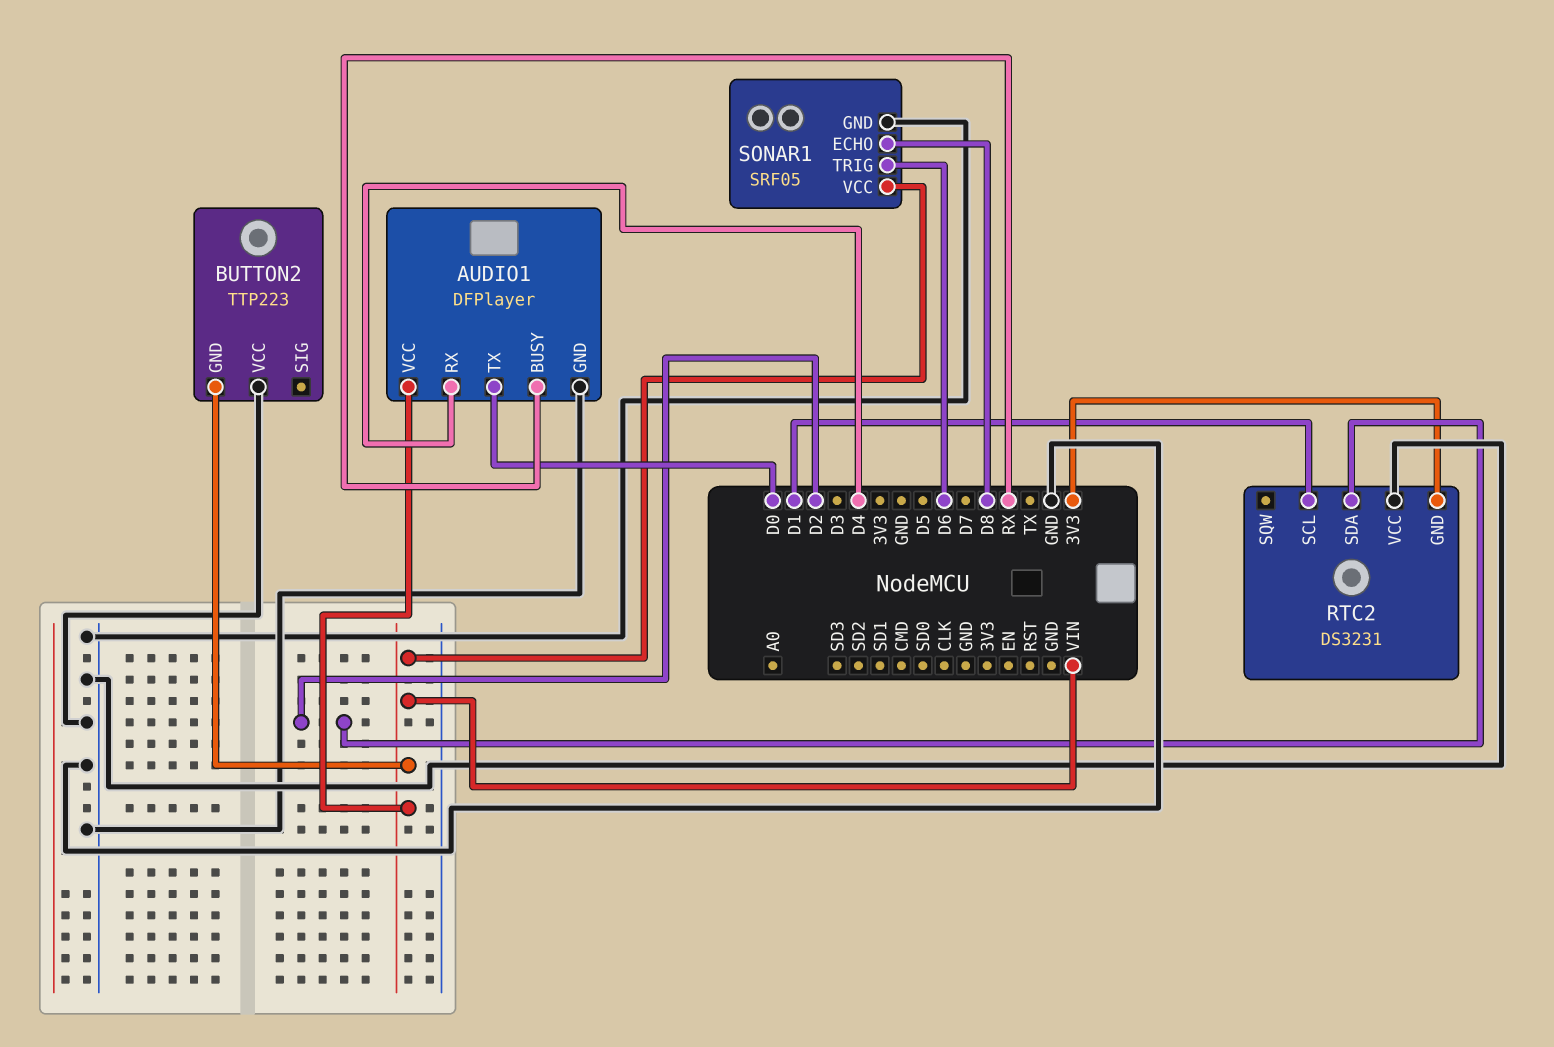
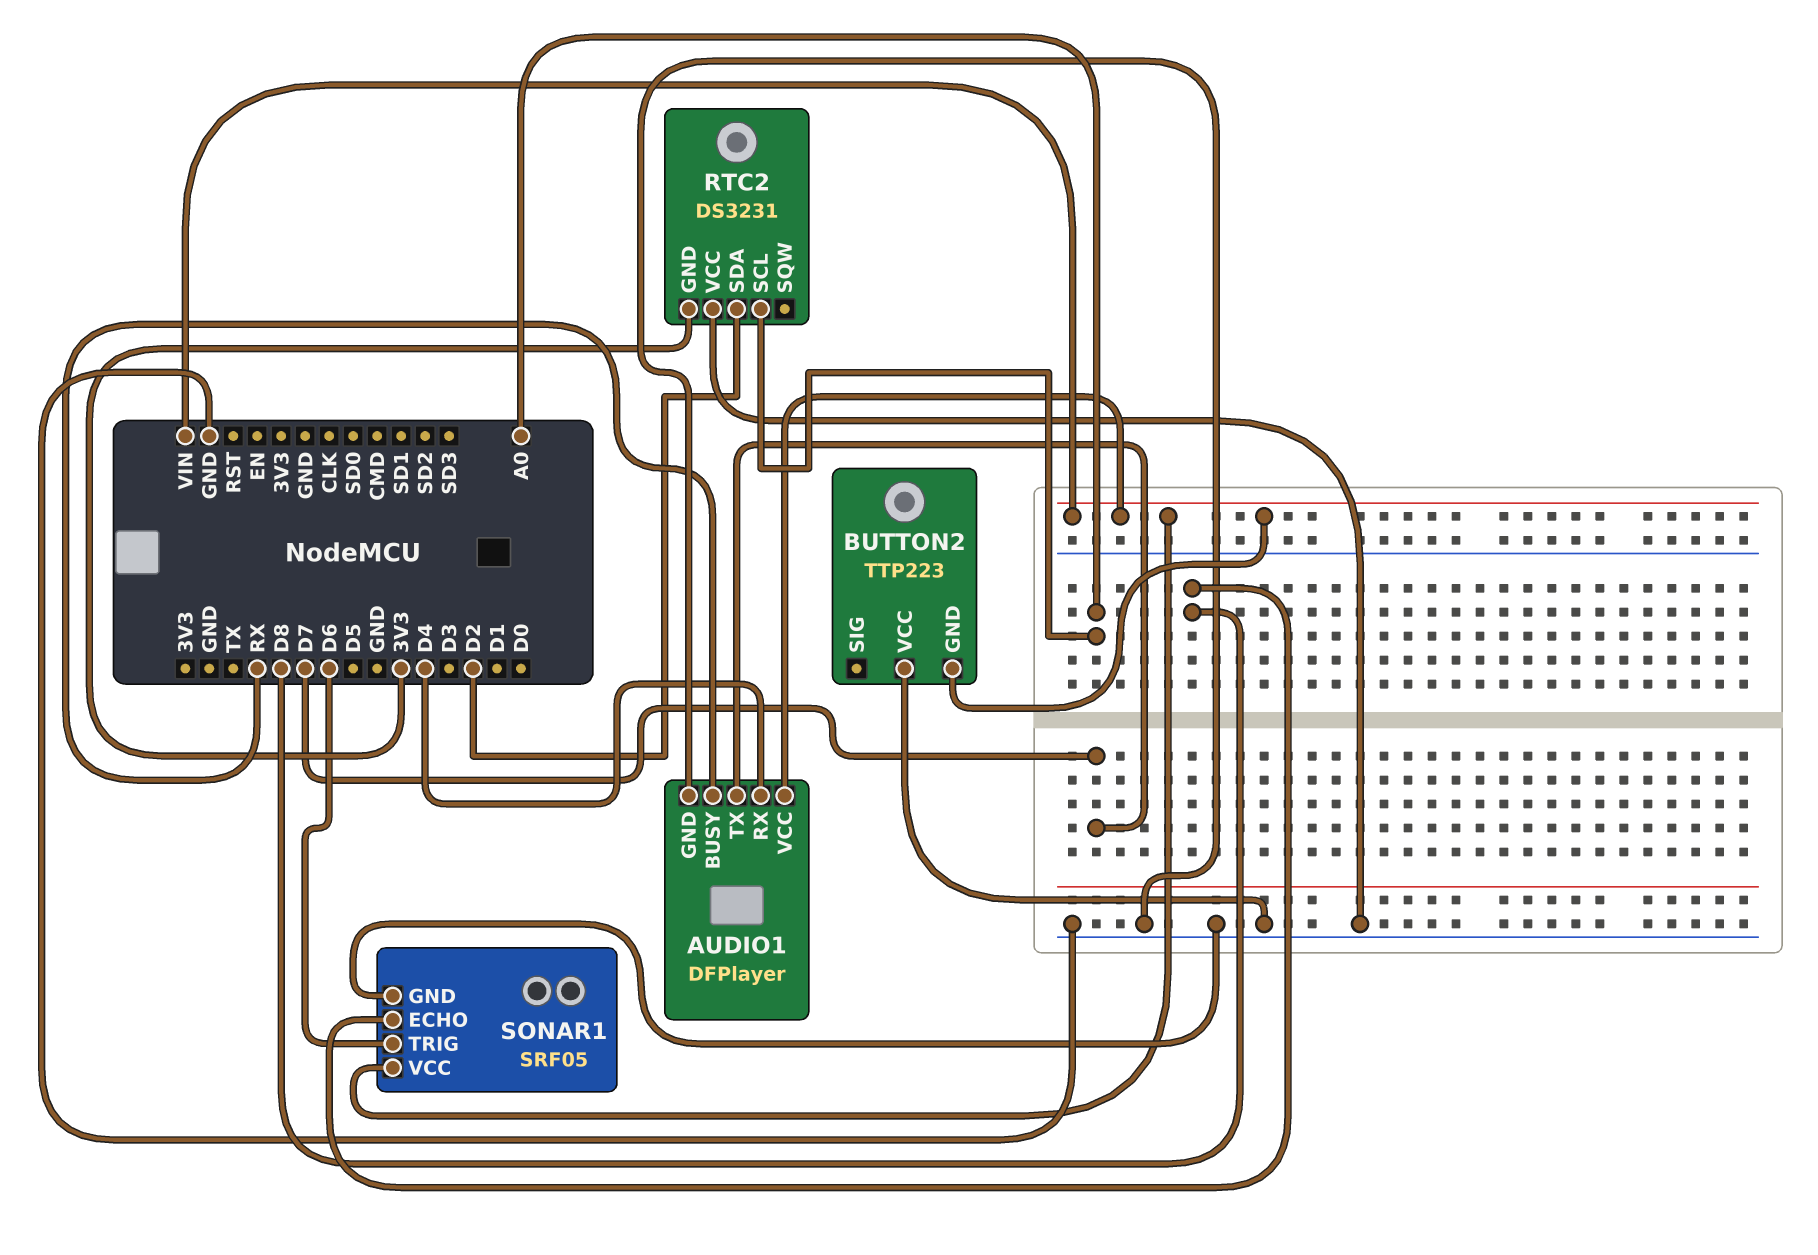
AUDIO1 pin TX: D0 -> D7
RTC2 pin SCL: D1 -> A0

